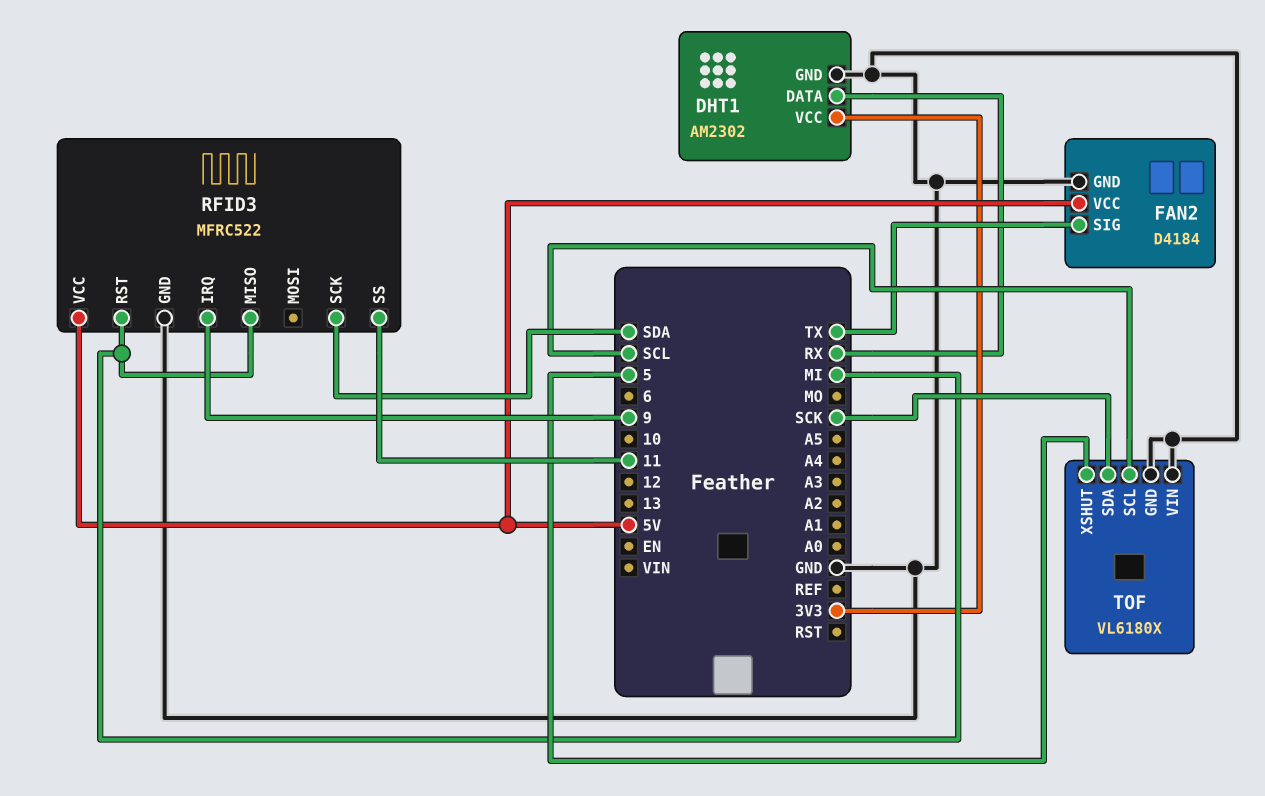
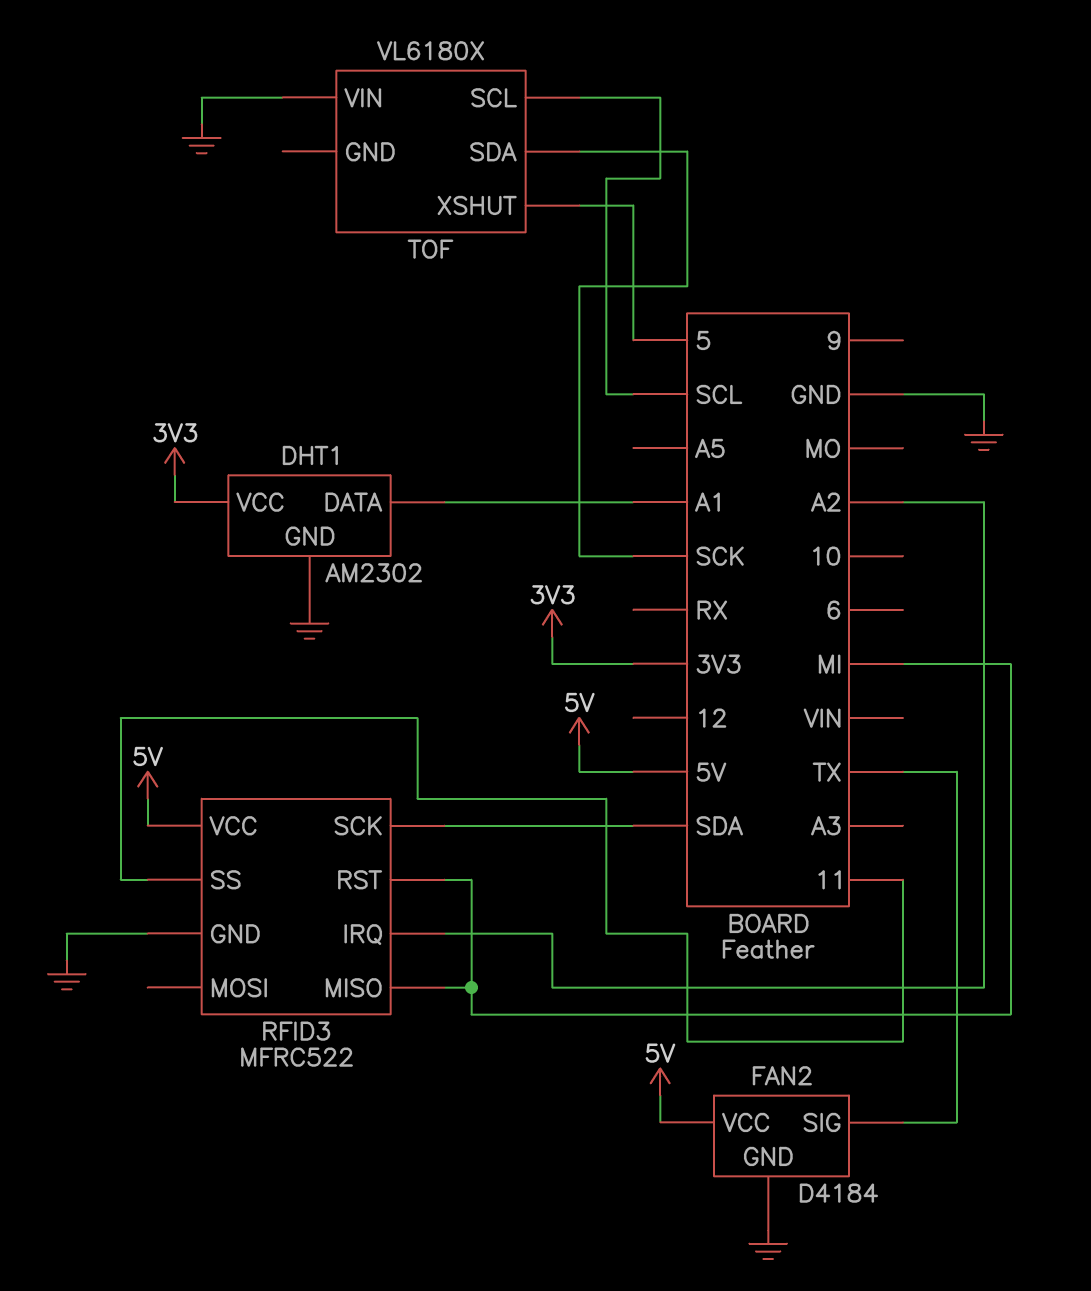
DHT1 pin DATA: RX -> A1
RFID3 pin IRQ: 9 -> A2
TOF pin GND: GND -> none

